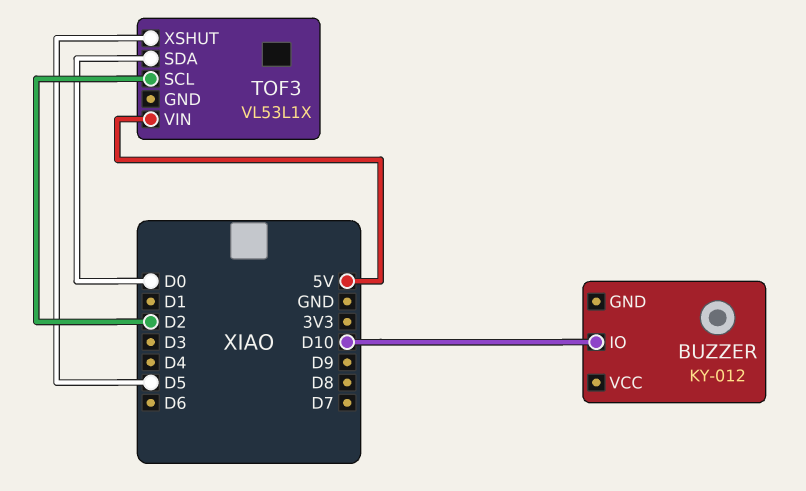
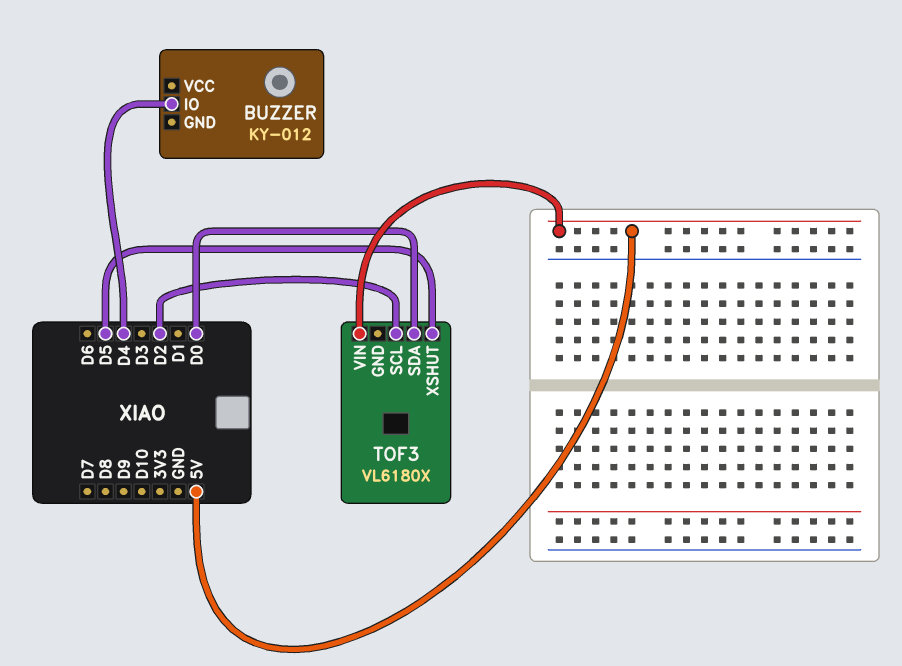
BUZZER pin IO: D10 -> D4
TOF3: VL53L1X -> VL6180X

